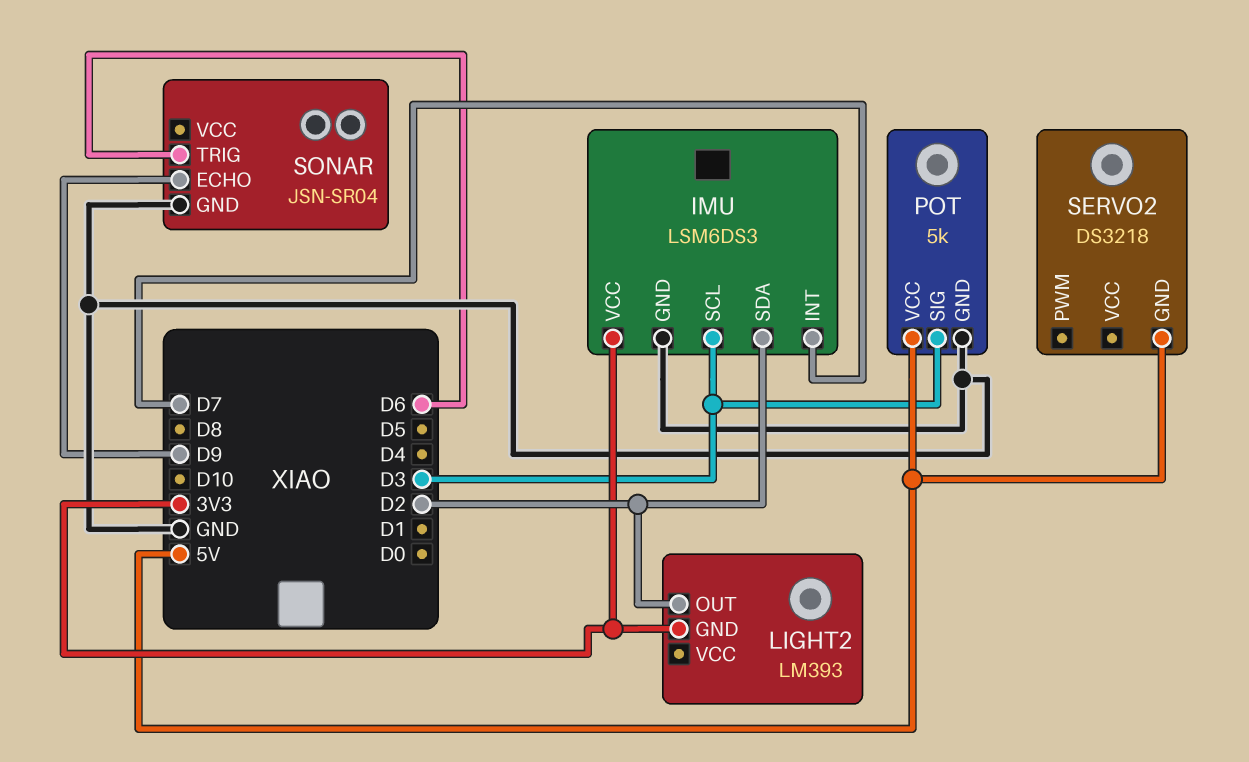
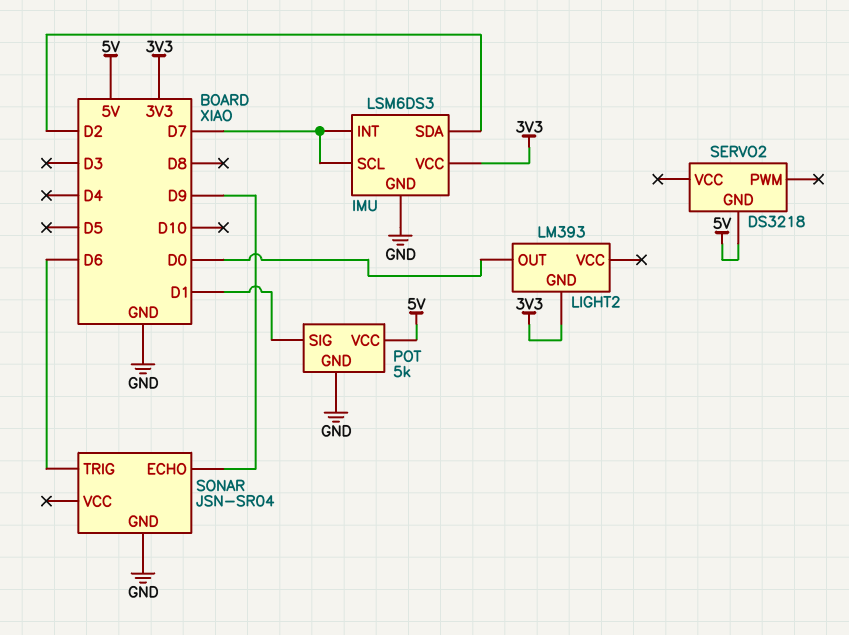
IMU pin SCL: D3 -> D7
LIGHT2 pin OUT: D2 -> D0
POT pin SIG: D3 -> D1

